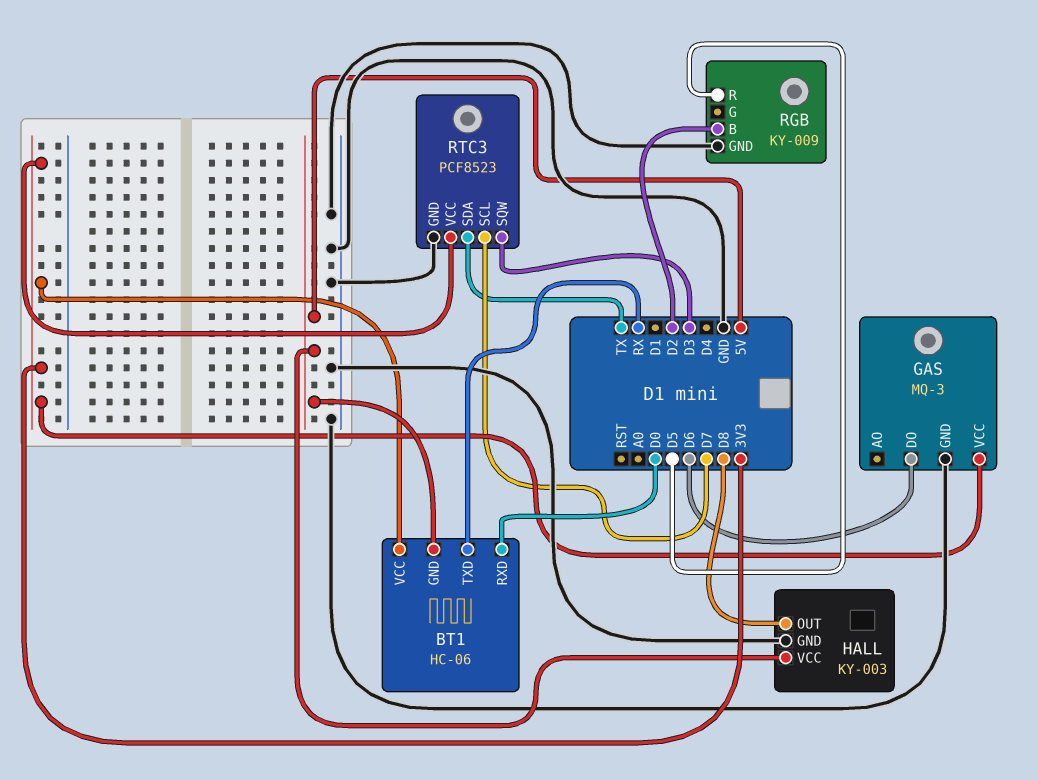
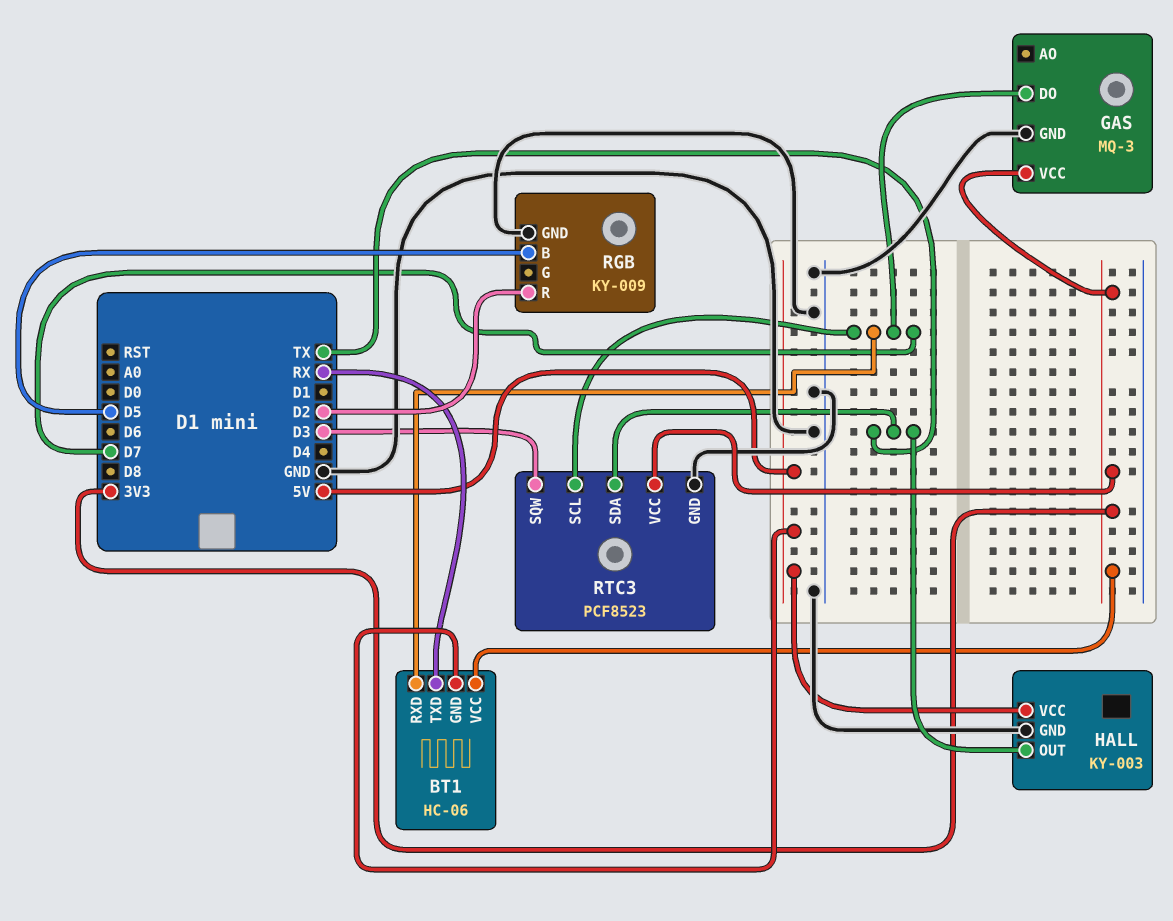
BT1 pin RXD: D0 -> D7
GAS pin DO: D6 -> D7
HALL pin OUT: D8 -> TX
RGB pin B: D2 -> D5
RGB pin R: D5 -> D2

